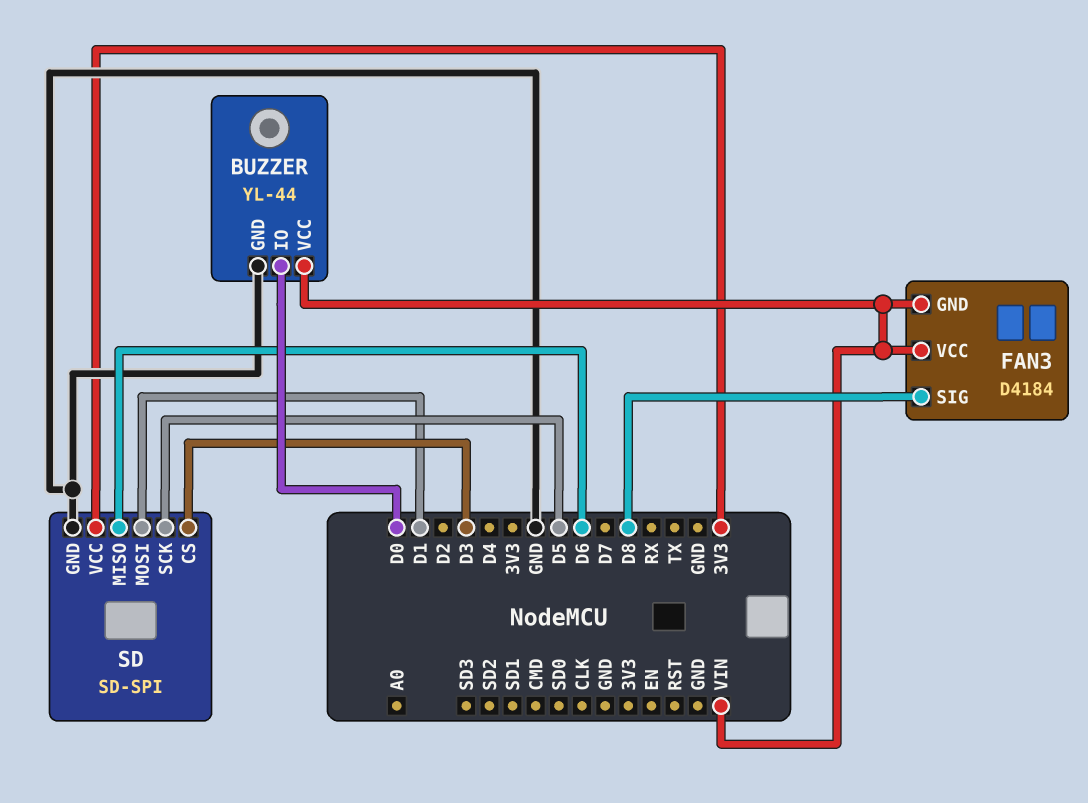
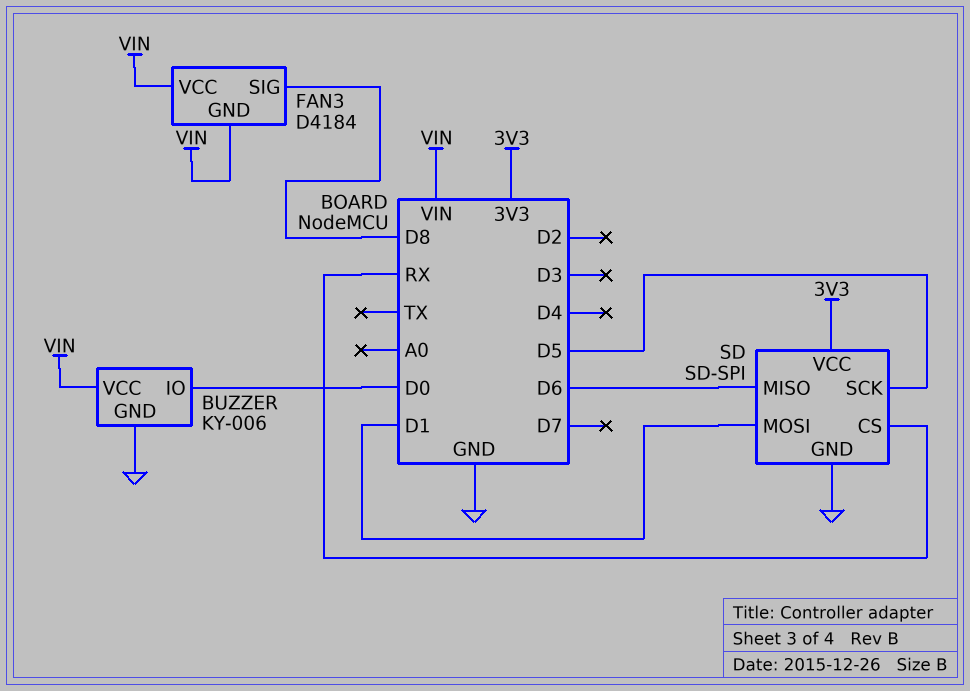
BUZZER: YL-44 -> KY-006
SD pin CS: D3 -> RX

